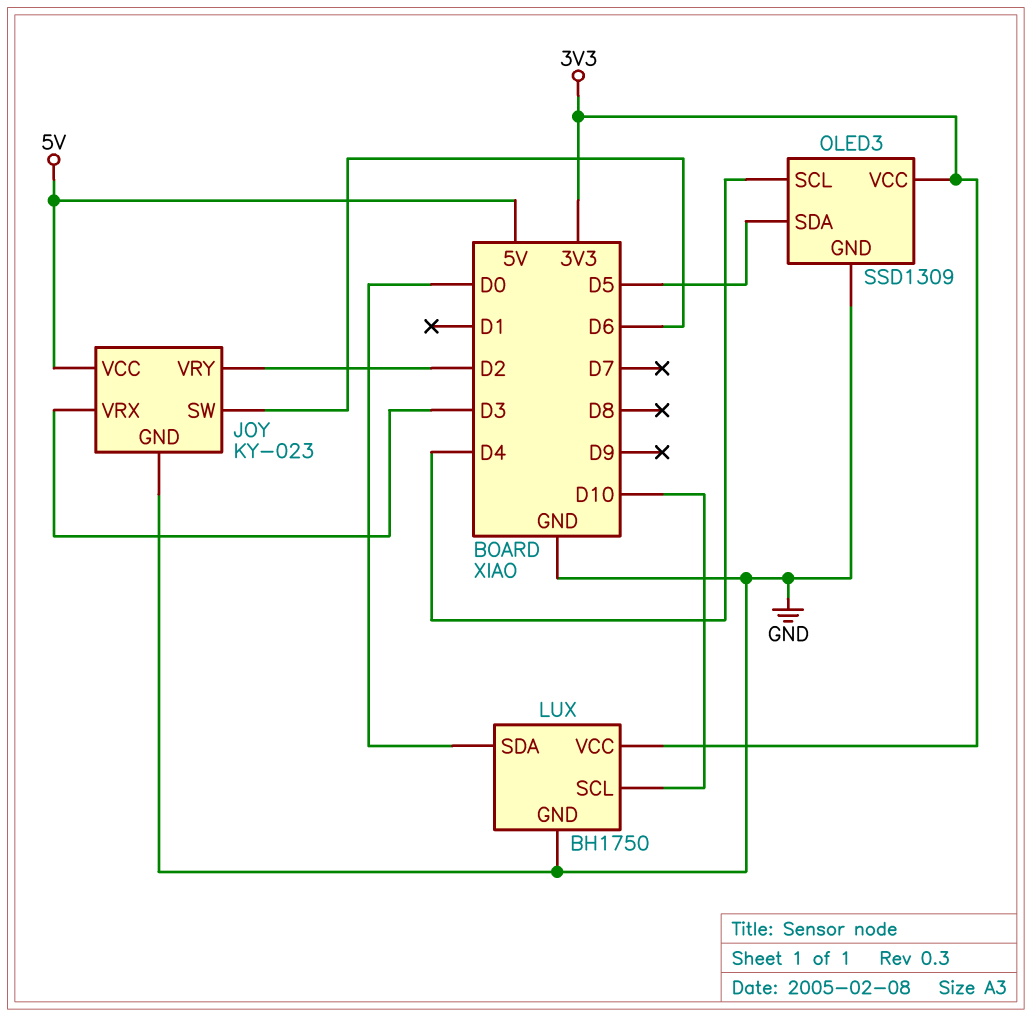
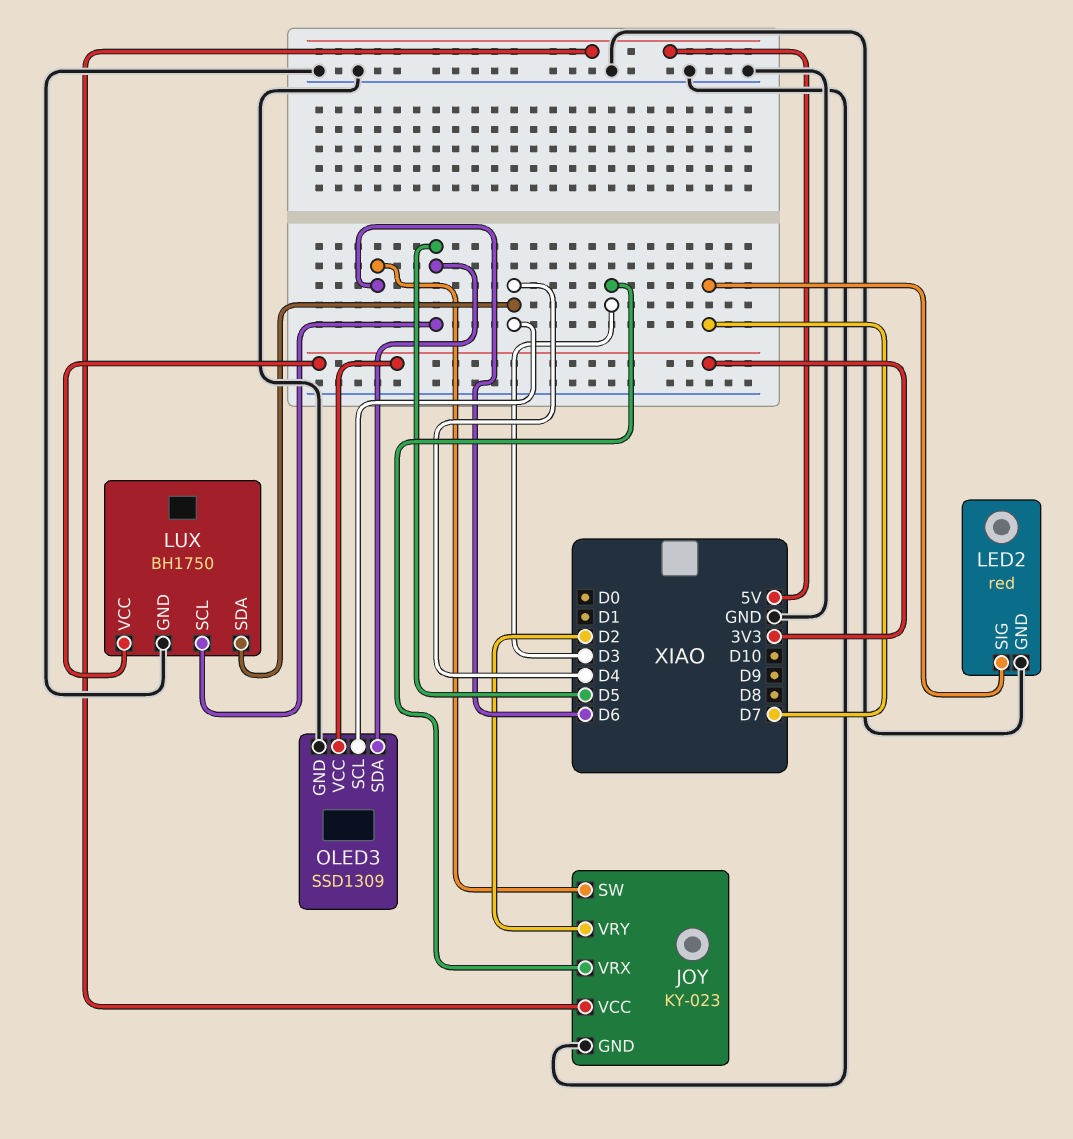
LED2: none -> red
LED2 pin GND: none -> GND
LED2 pin SIG: none -> D7
LUX pin SCL: D10 -> D5
LUX pin SDA: D0 -> D4

